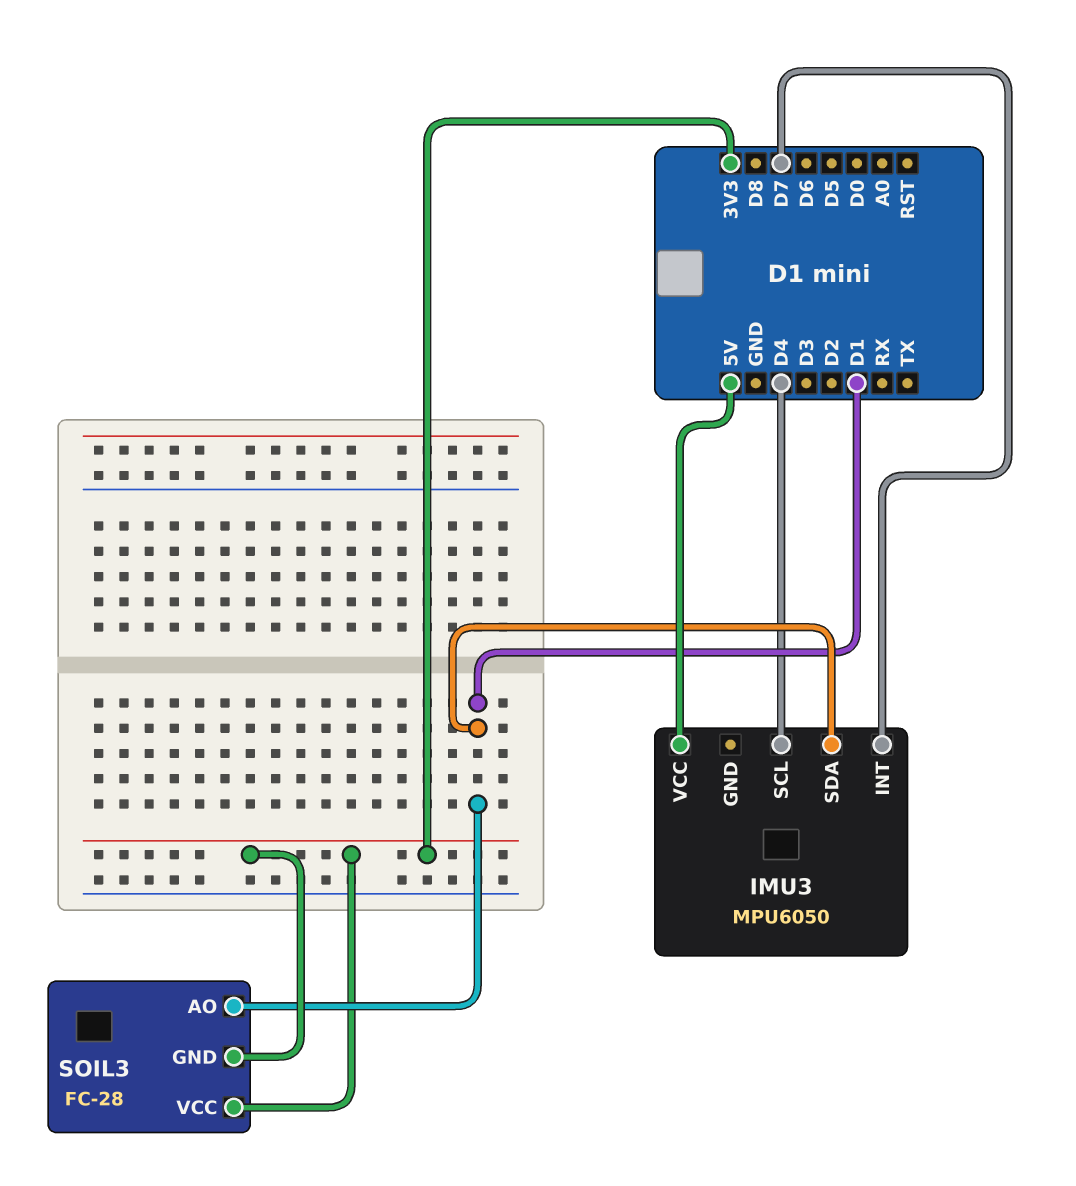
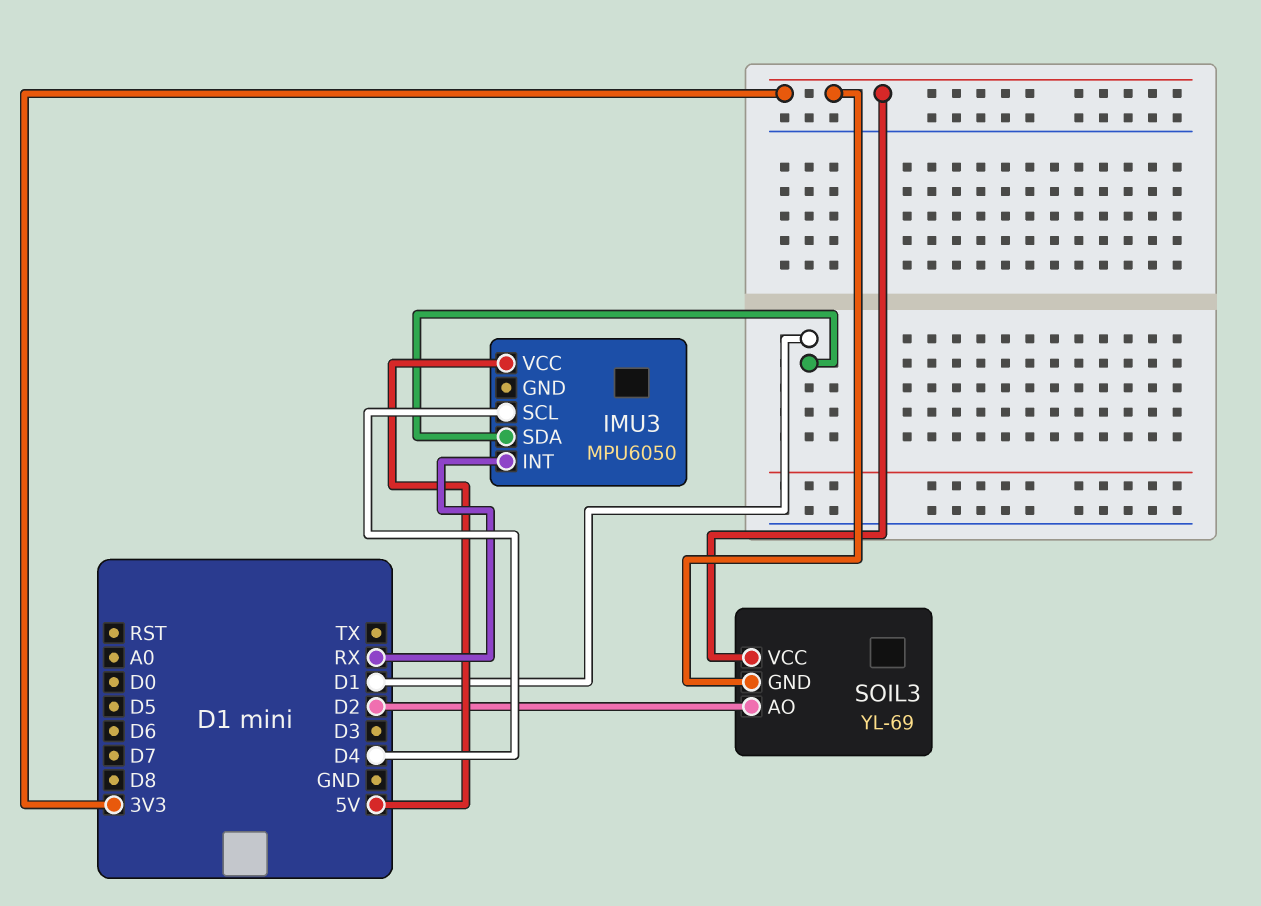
IMU3 pin INT: D7 -> RX
SOIL3: FC-28 -> YL-69
SOIL3 pin AO: D1 -> D2

